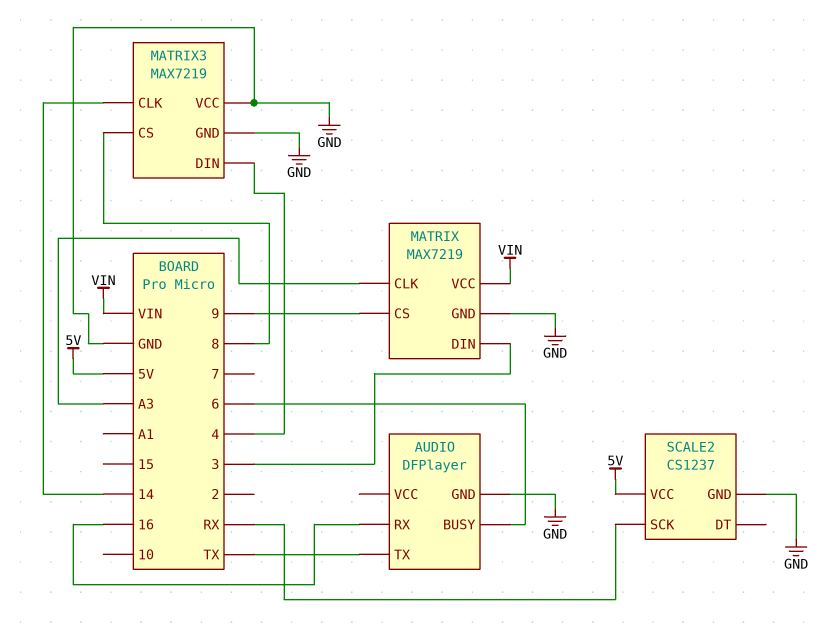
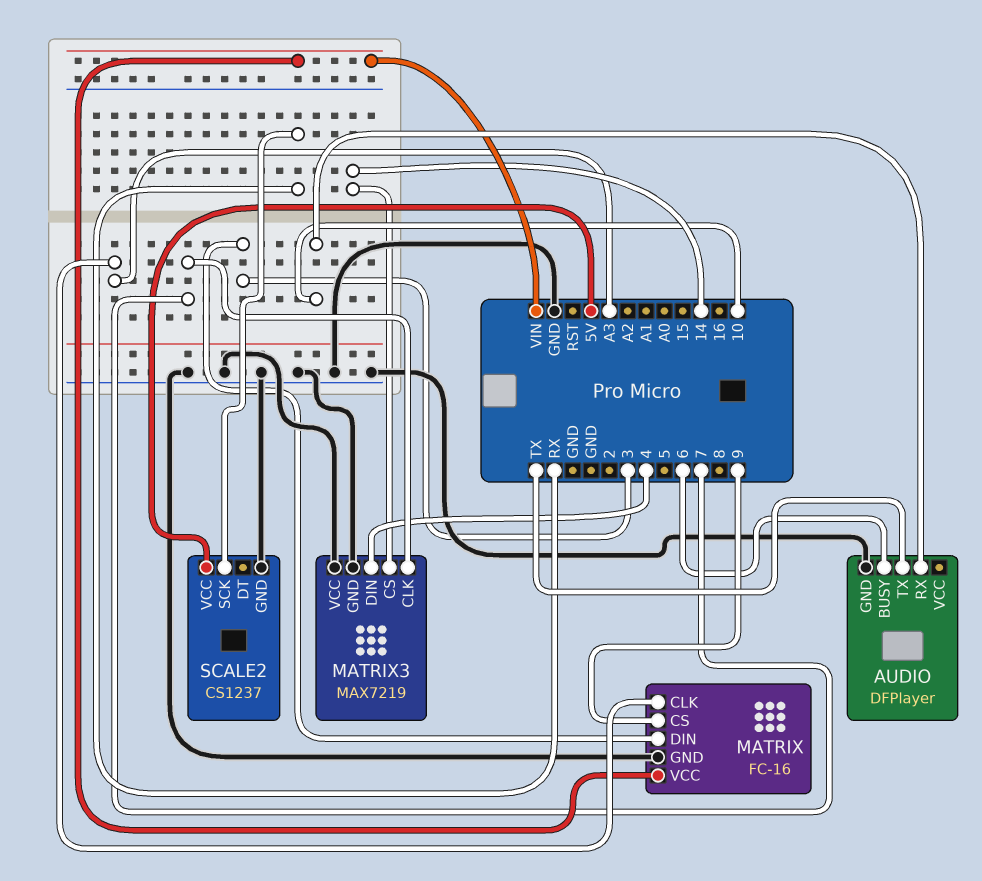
AUDIO pin RX: 16 -> 10
MATRIX: MAX7219 -> FC-16
MATRIX3 pin CLK: 14 -> 7
MATRIX3 pin CS: 8 -> 14

